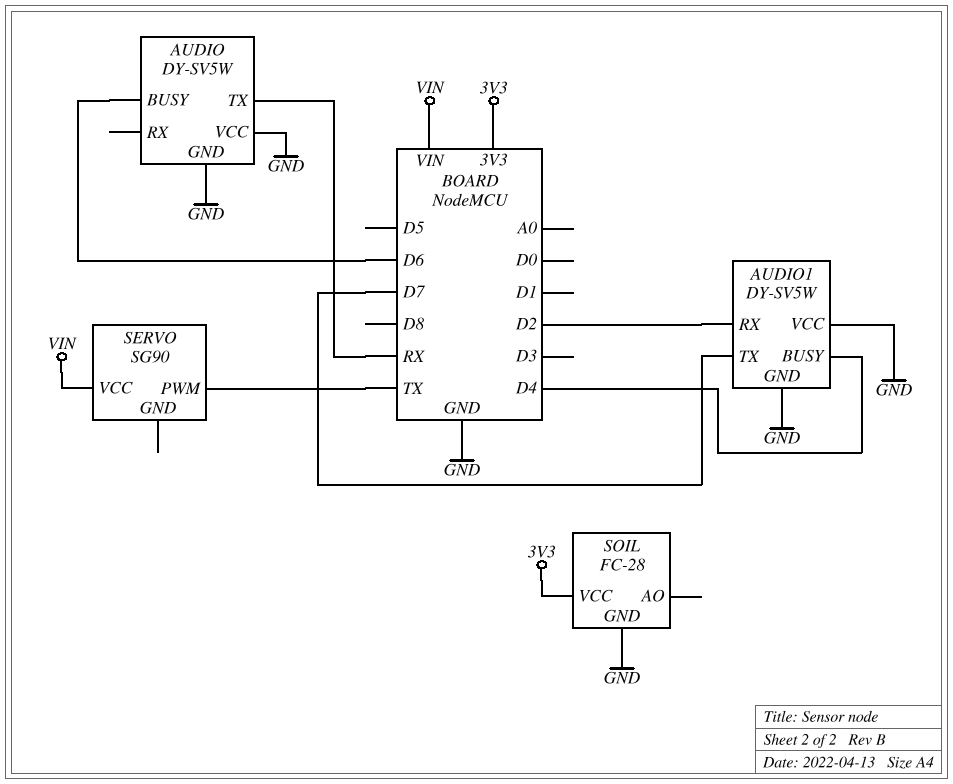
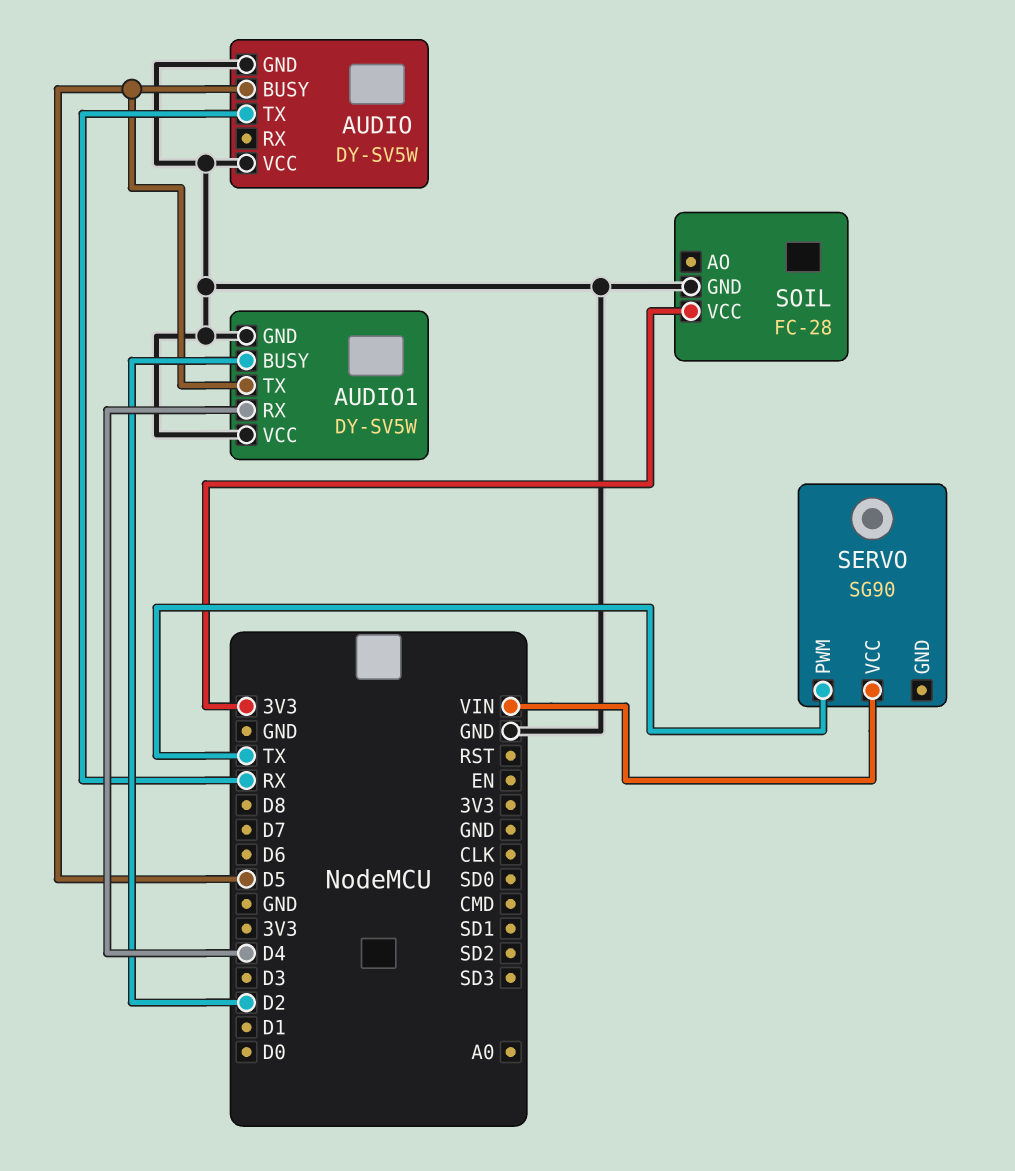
AUDIO pin BUSY: D6 -> D5
AUDIO1 pin BUSY: D4 -> D2
AUDIO1 pin RX: D2 -> D4
AUDIO1 pin TX: D7 -> D5

